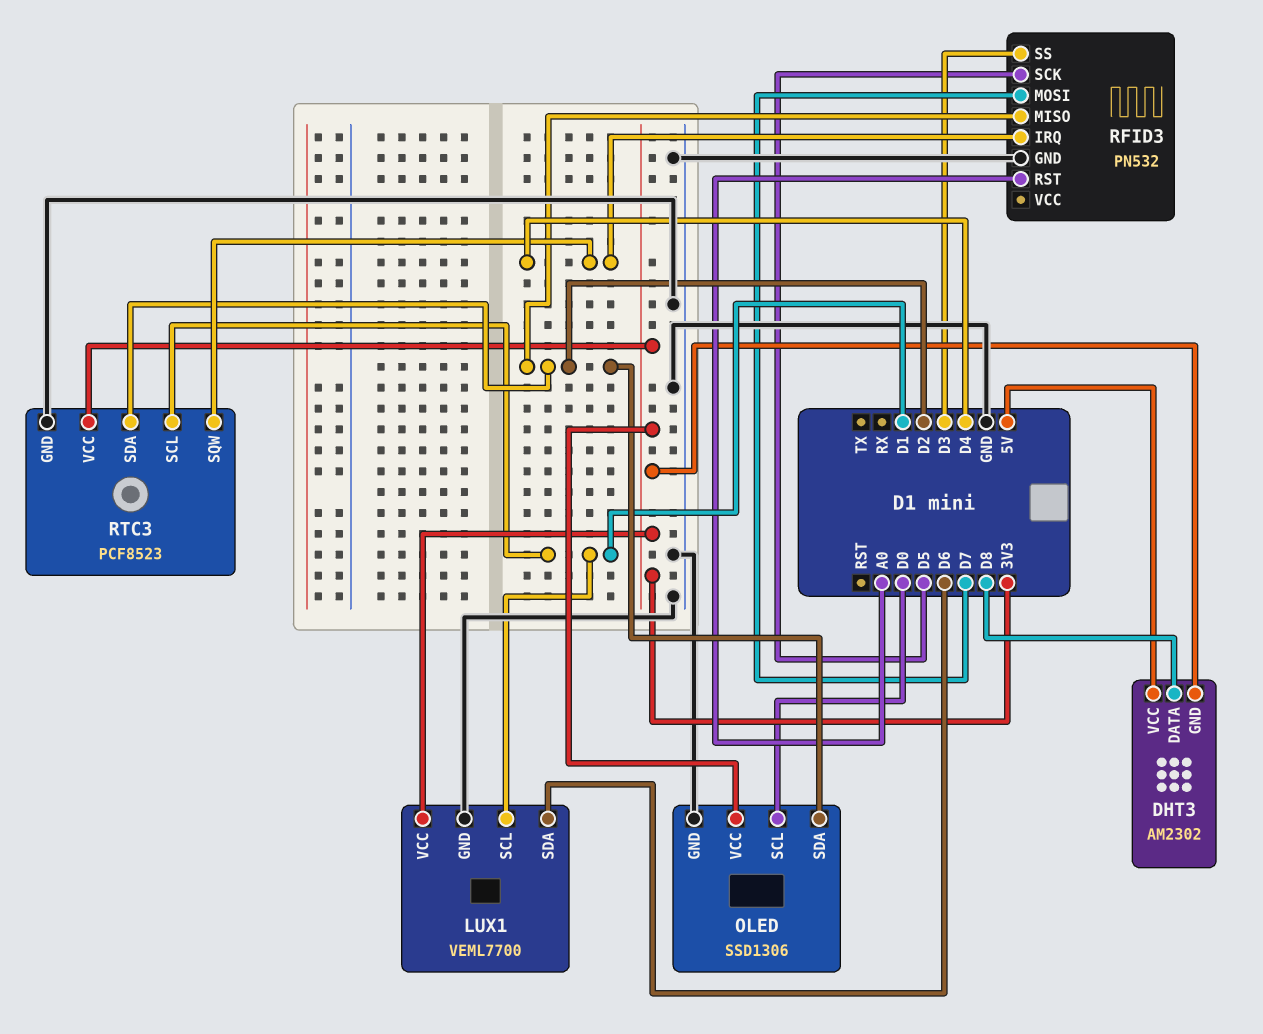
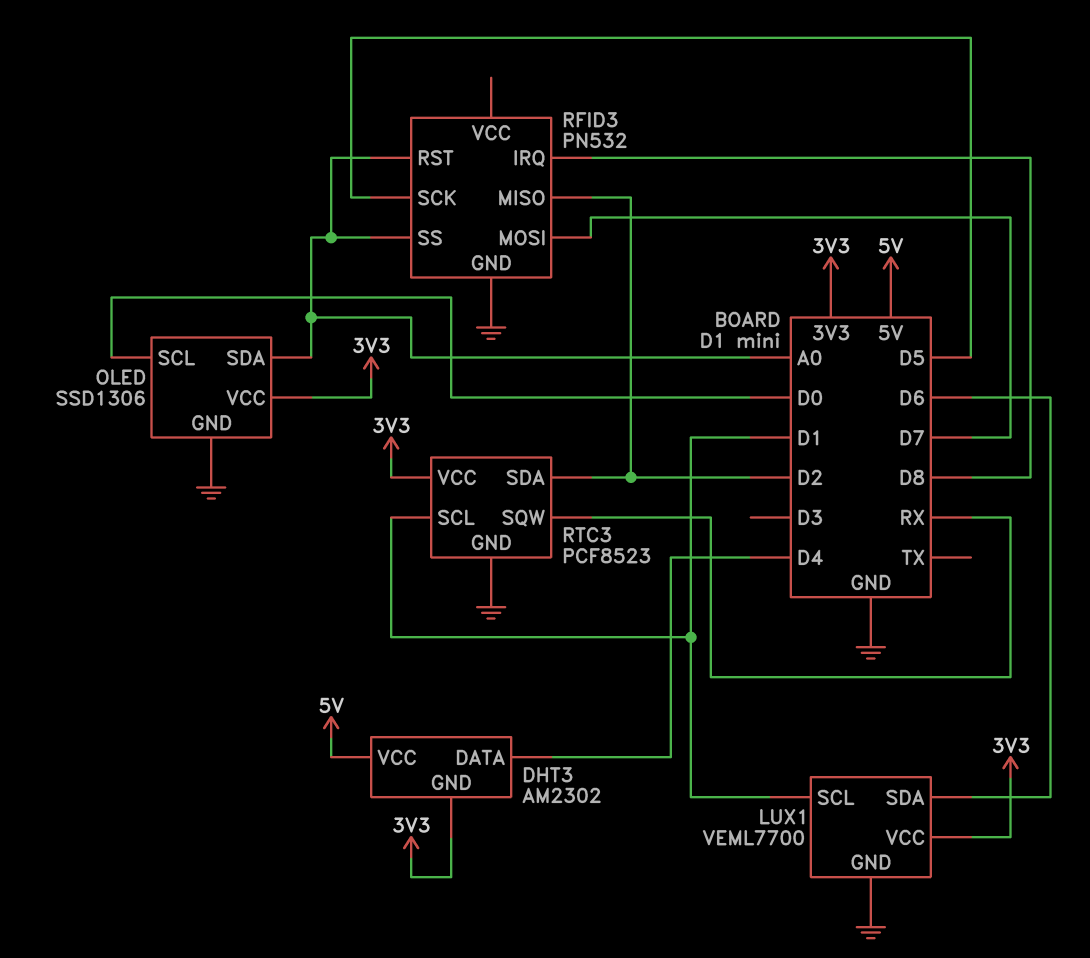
DHT3 pin DATA: D8 -> D4
OLED pin SDA: D2 -> A0
RFID3 pin IRQ: D4 -> D8
RFID3 pin SS: D3 -> A0
RTC3 pin SQW: D4 -> RX

